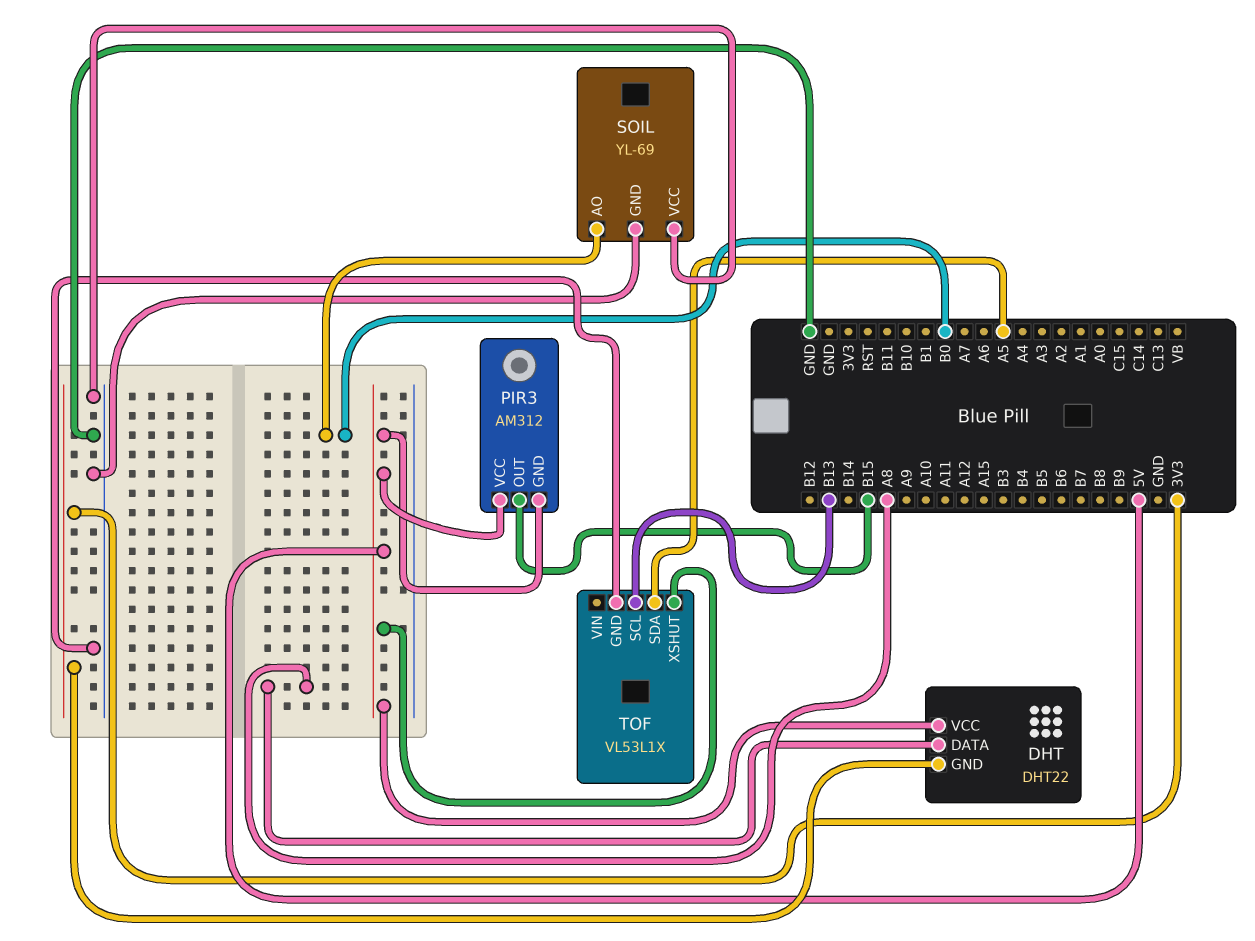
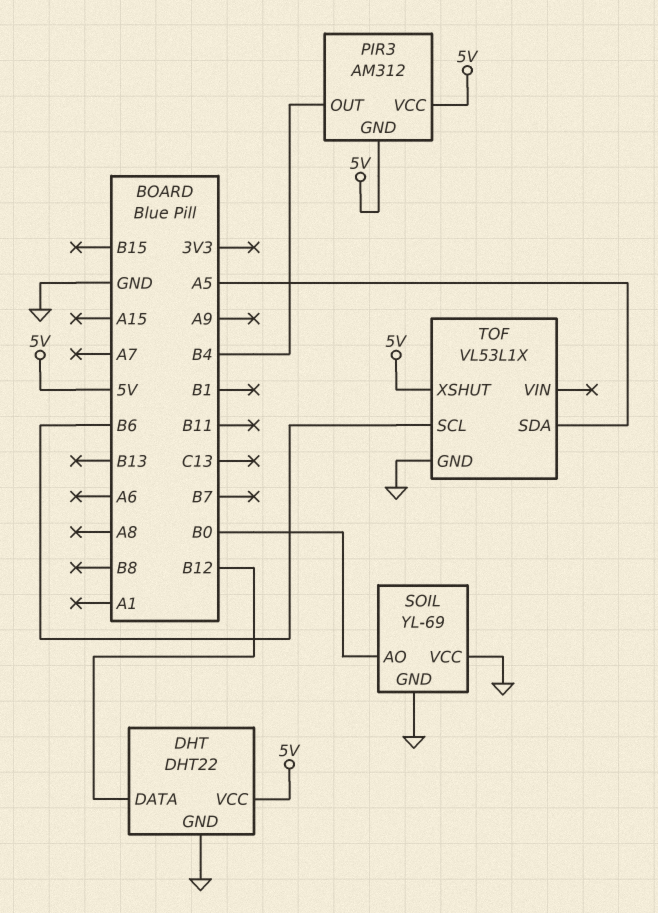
DHT pin DATA: A8 -> B12
DHT pin GND: 3V3 -> GND
PIR3 pin OUT: B15 -> B4
TOF pin SCL: B13 -> B6

